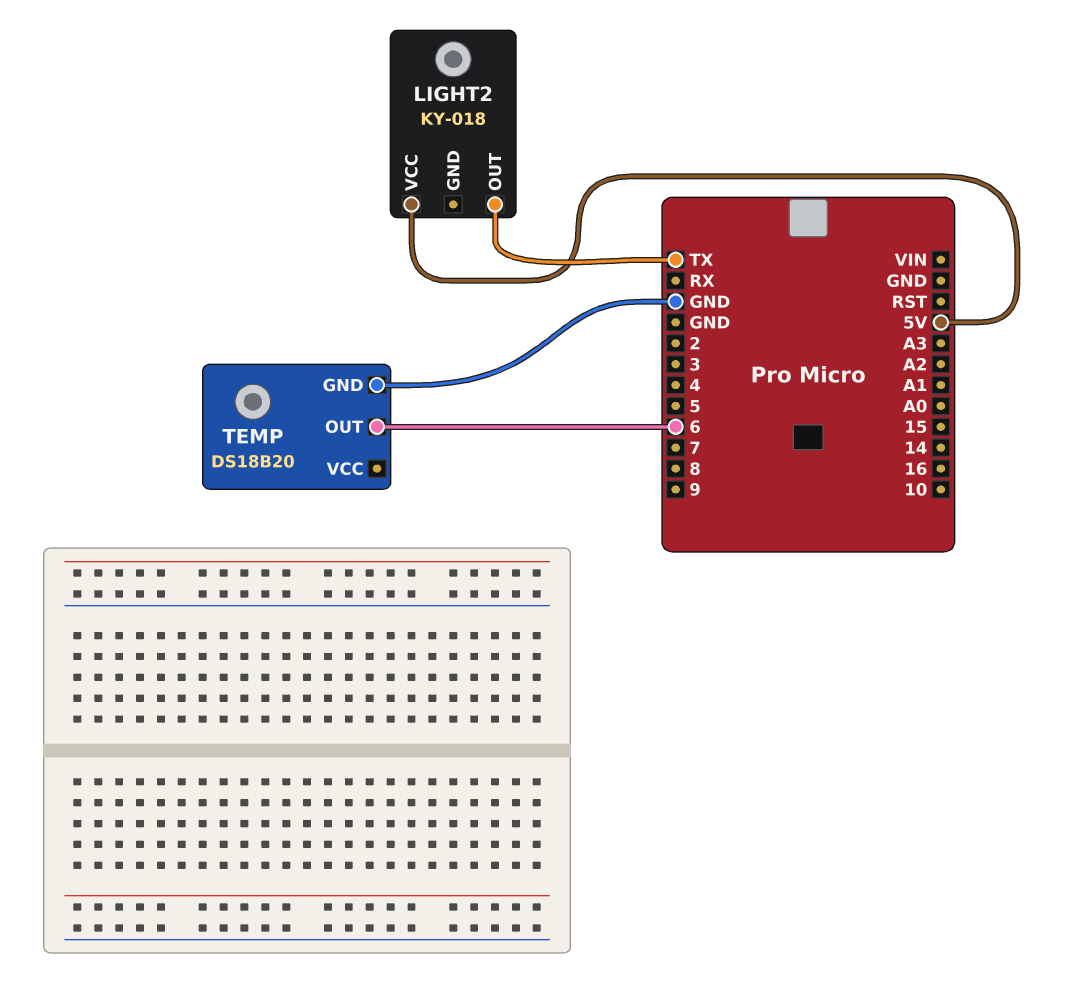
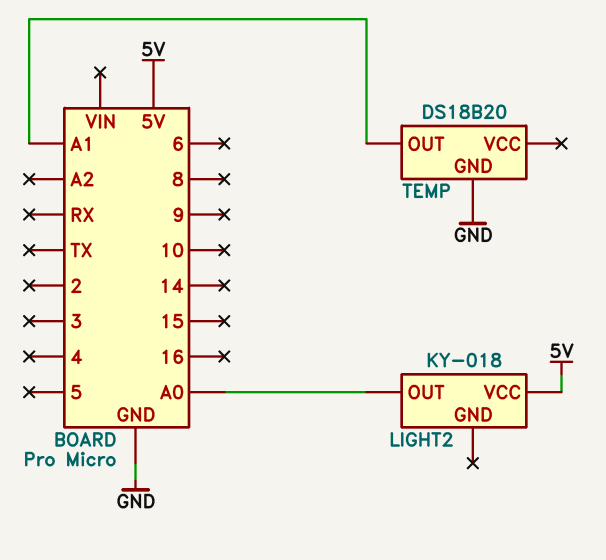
LIGHT2 pin OUT: TX -> A0
TEMP pin OUT: 6 -> A1

